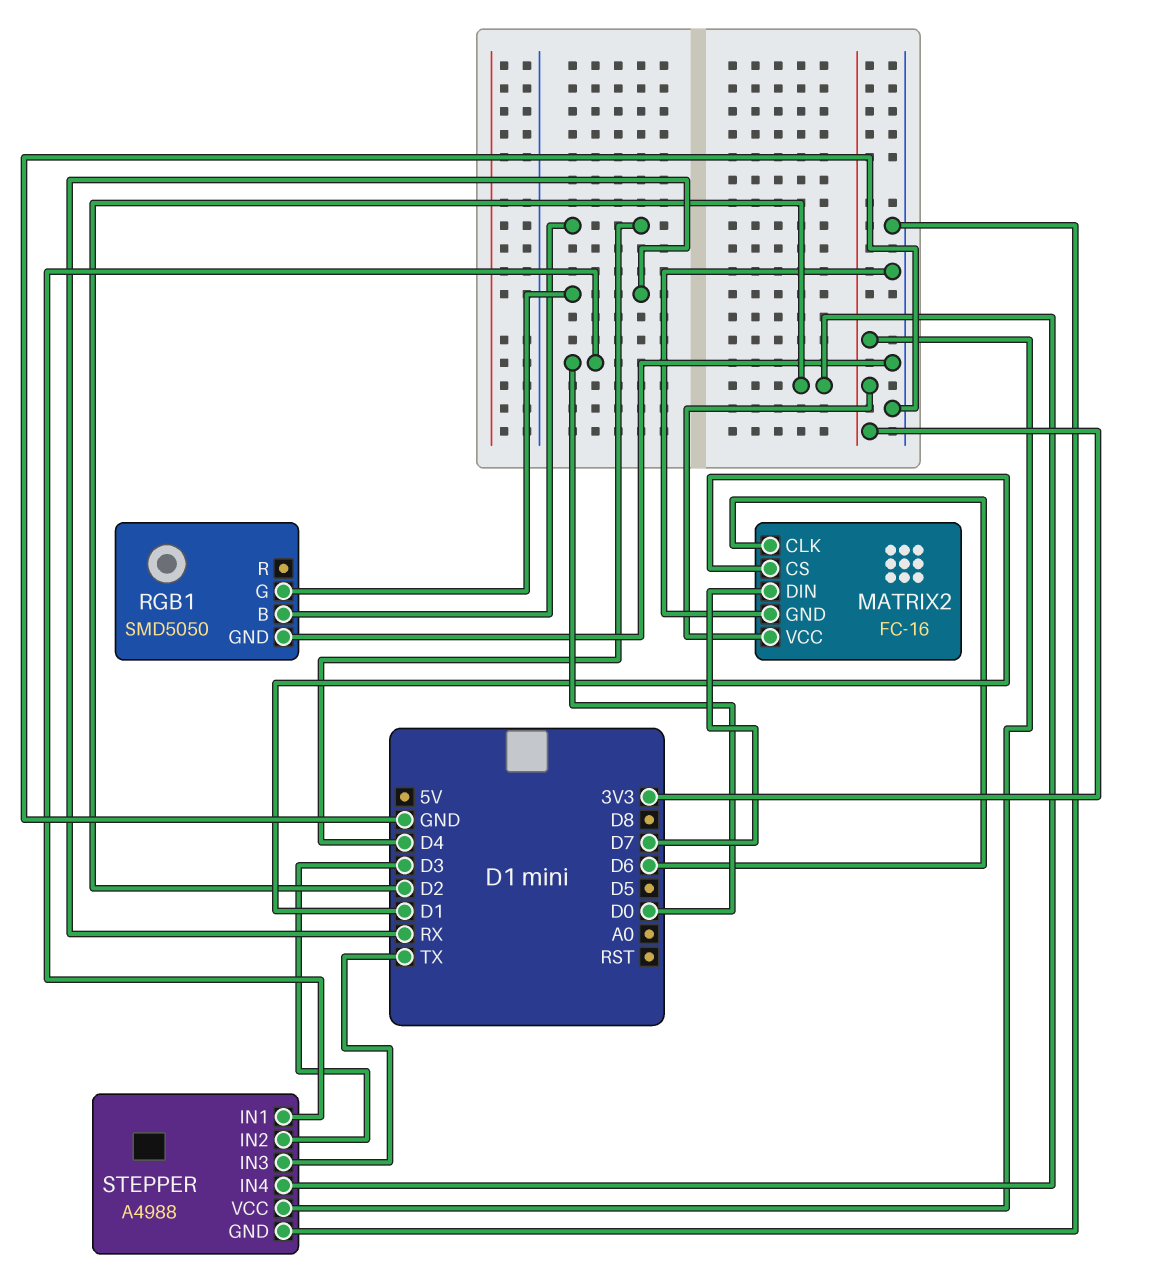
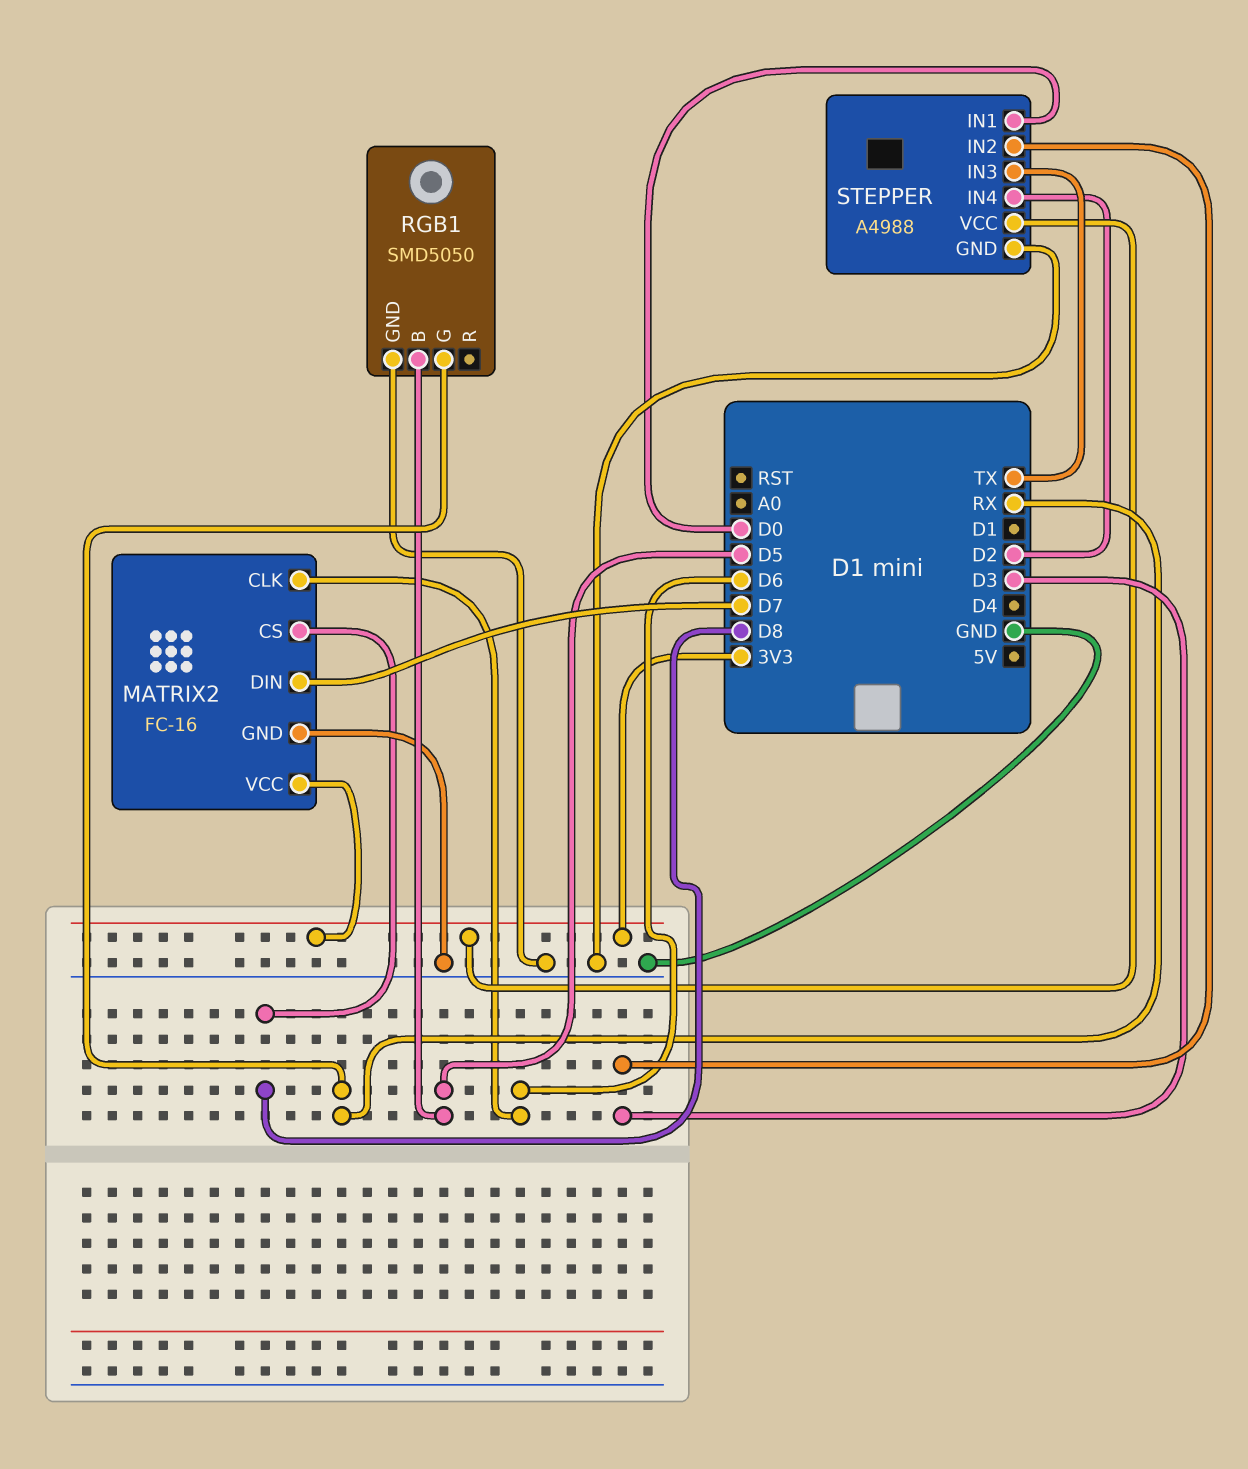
MATRIX2 pin CS: D1 -> D8
RGB1 pin B: D4 -> D5

